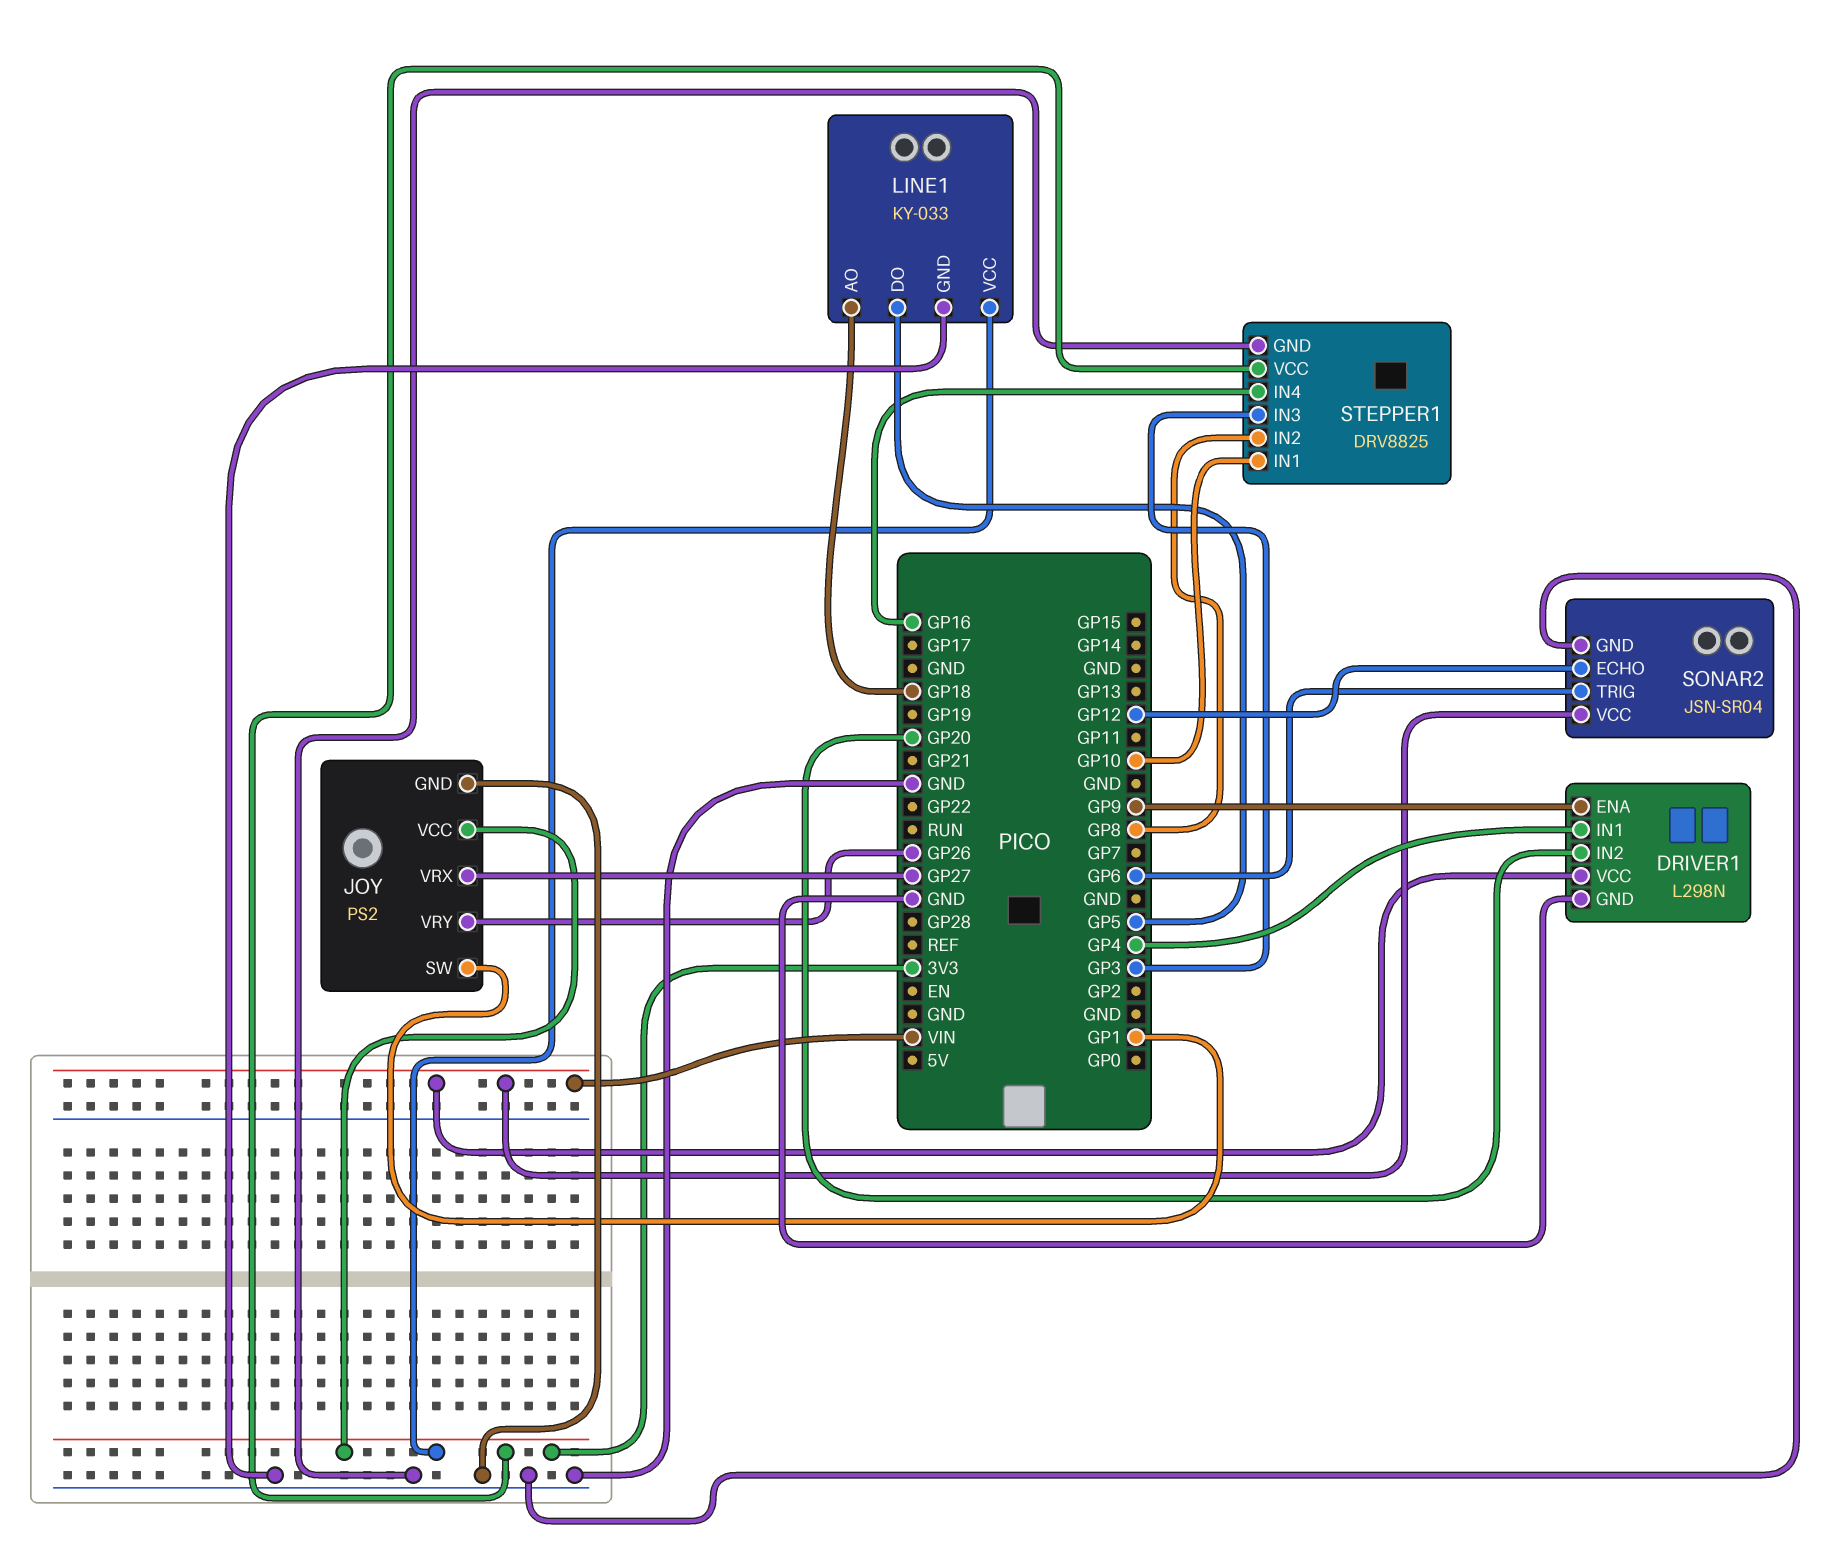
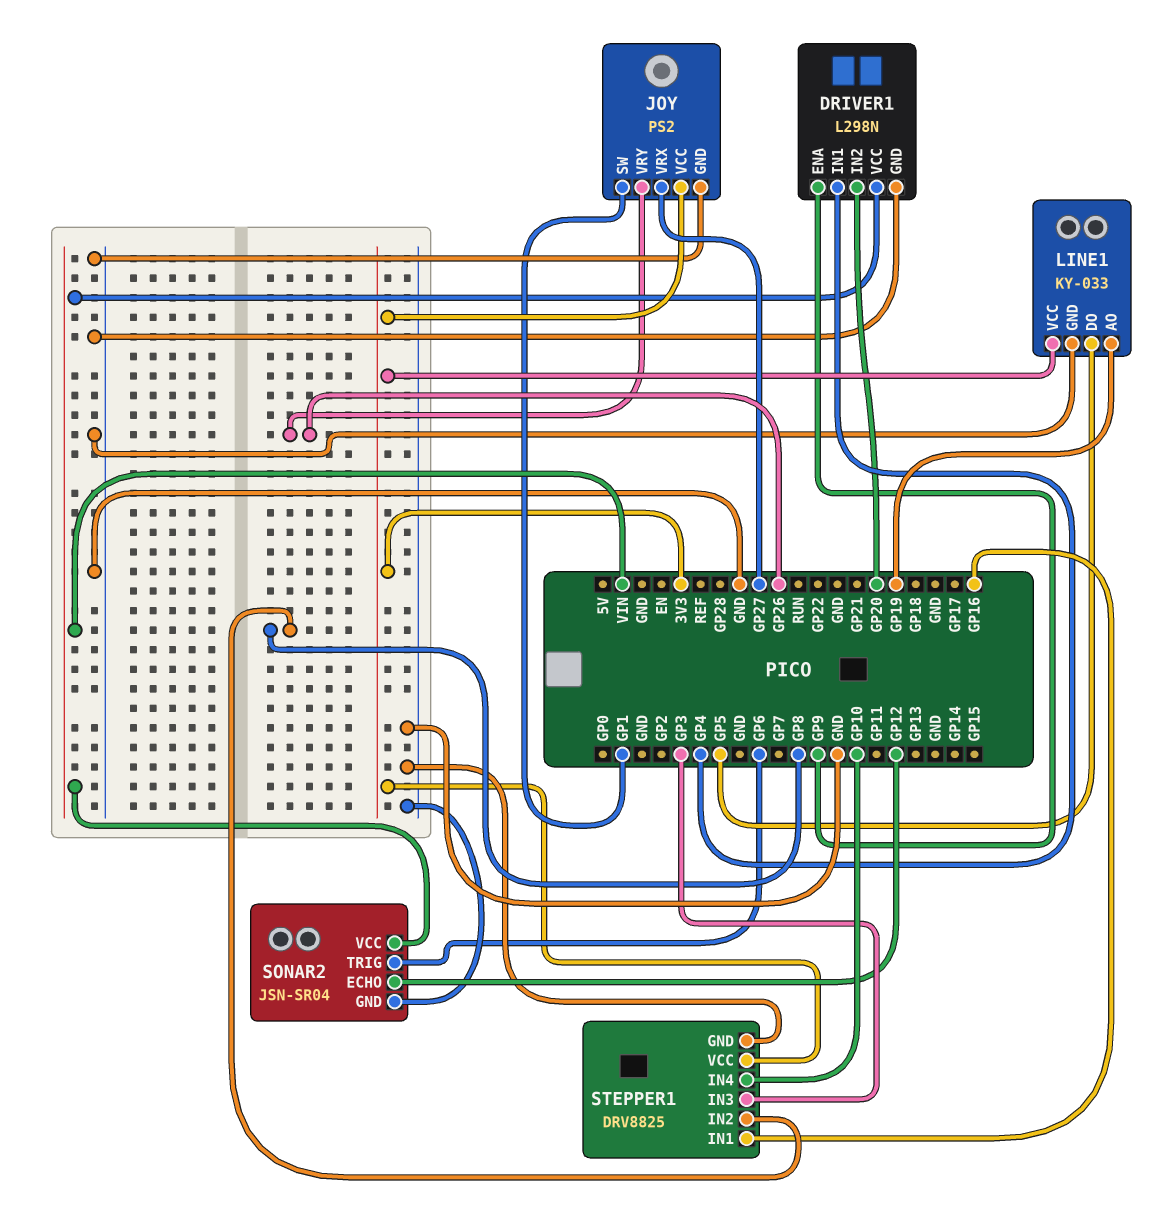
LINE1 pin AO: GP18 -> GP19
STEPPER1 pin IN1: GP10 -> GP16
STEPPER1 pin IN4: GP16 -> GP10

